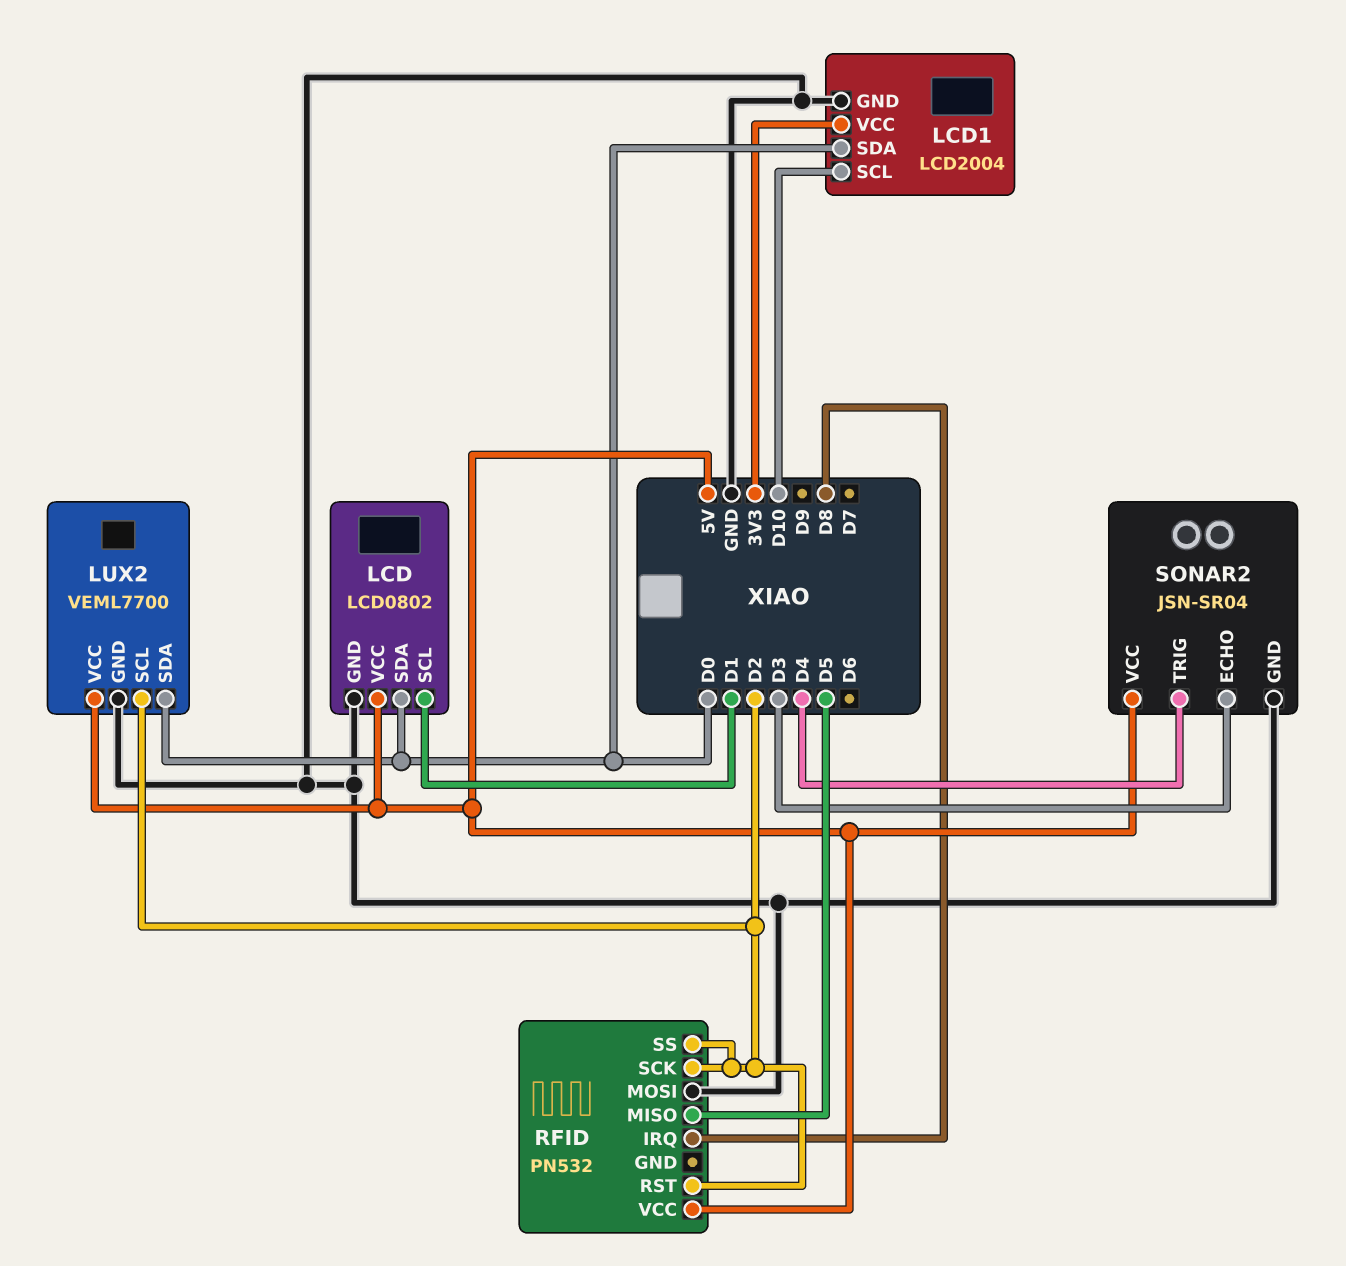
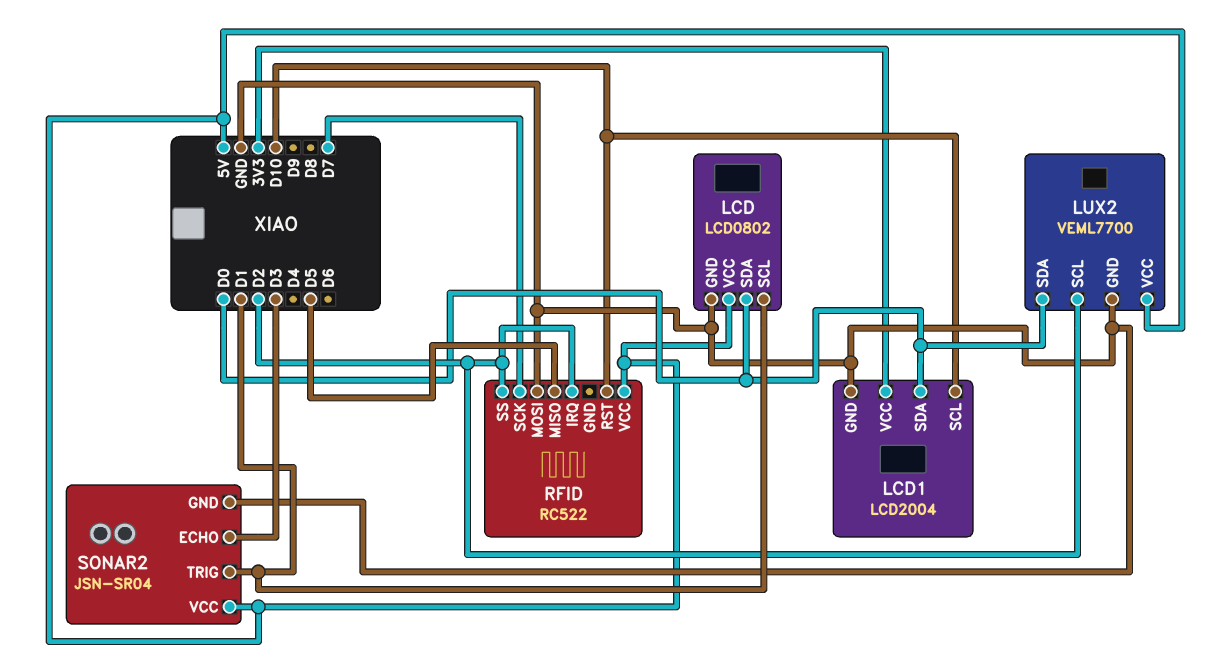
RFID: PN532 -> RC522
RFID pin IRQ: D8 -> D2
RFID pin RST: D2 -> D10
RFID pin SCK: D2 -> D7
SONAR2 pin TRIG: D4 -> D1

